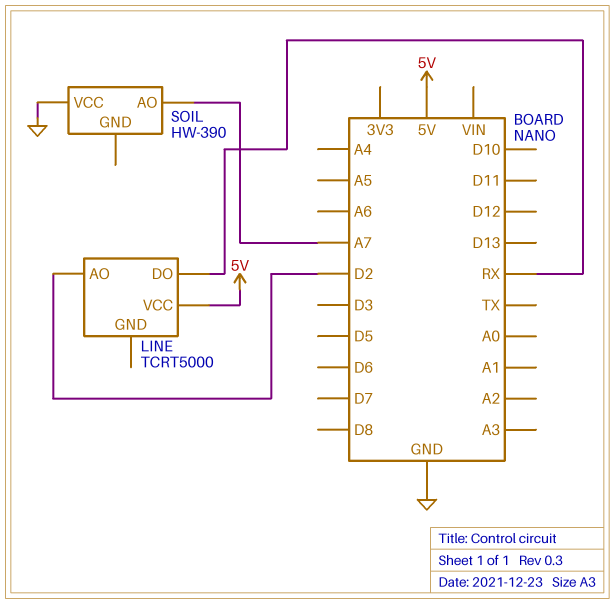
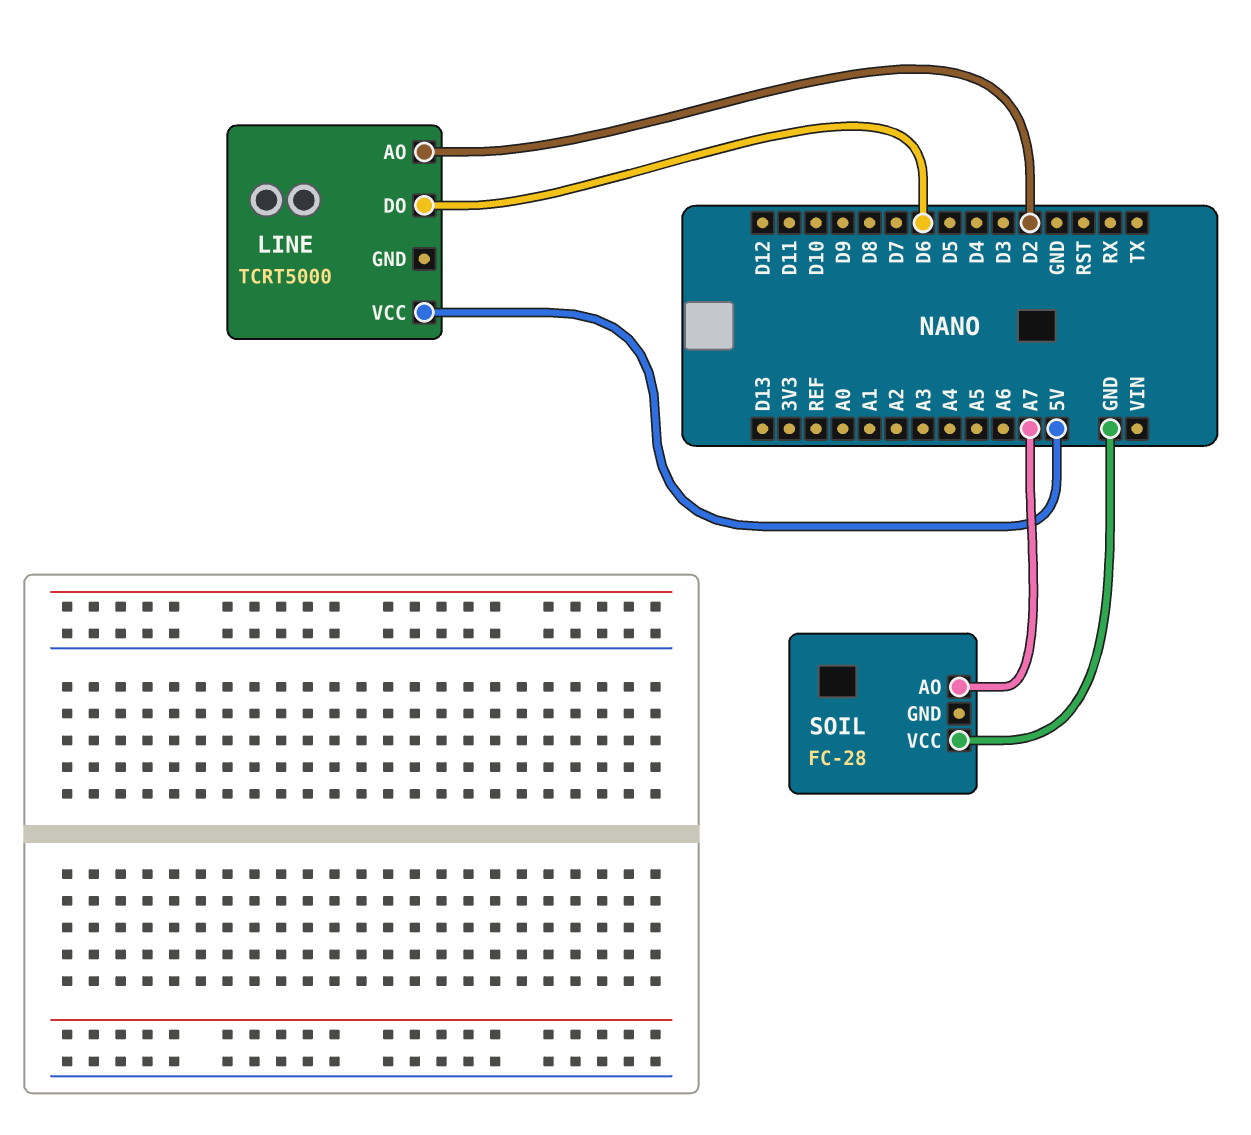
LINE pin DO: RX -> D6
SOIL: HW-390 -> FC-28

